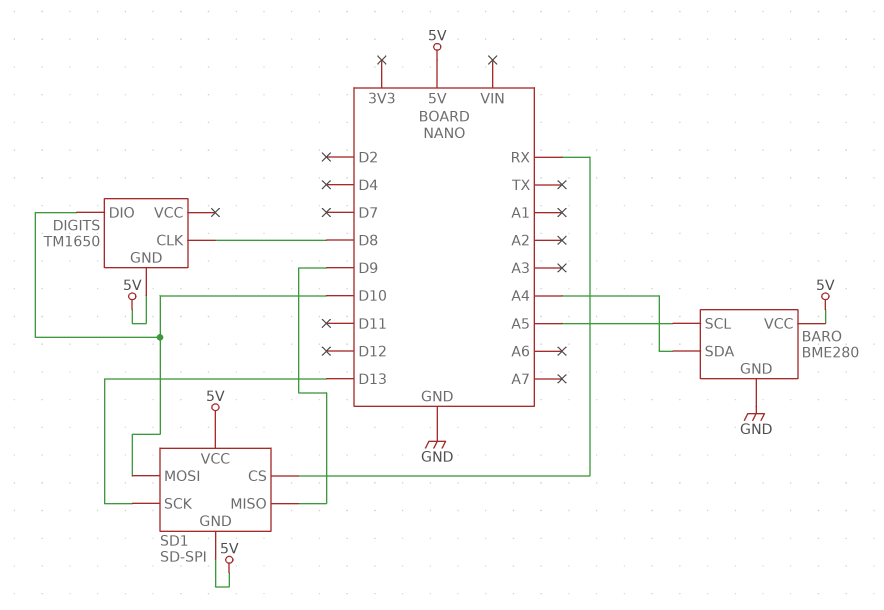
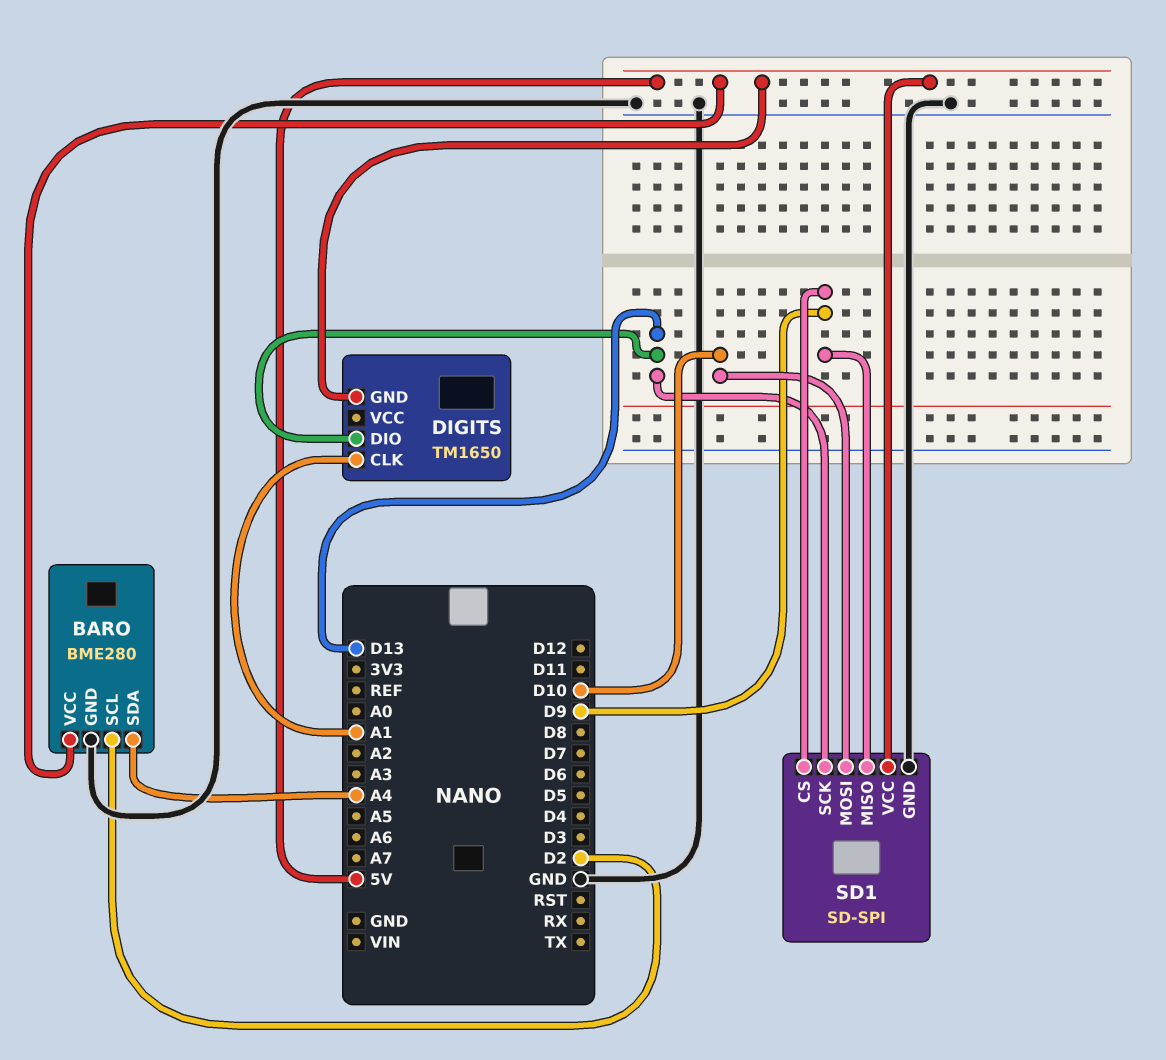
BARO pin SCL: A5 -> D2
DIGITS pin CLK: D8 -> A1
DIGITS pin DIO: D10 -> D13
SD1 pin CS: RX -> D9
SD1 pin GND: 5V -> GND

